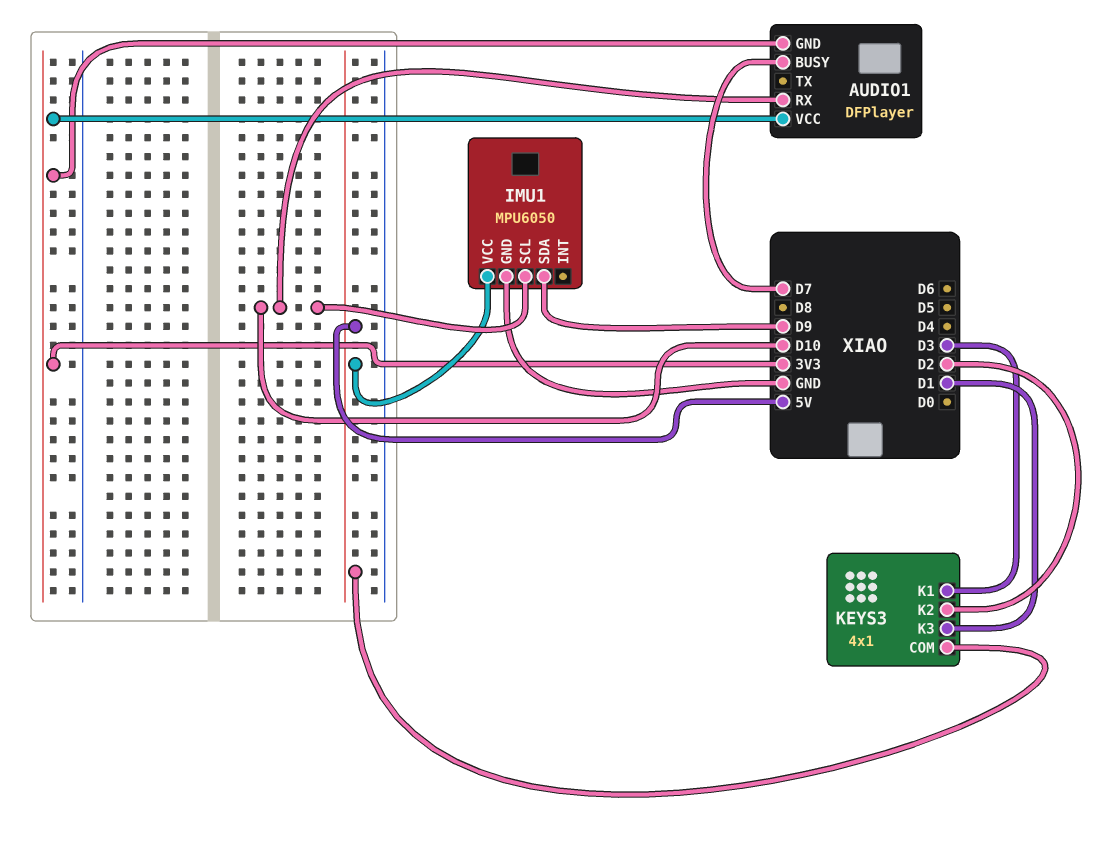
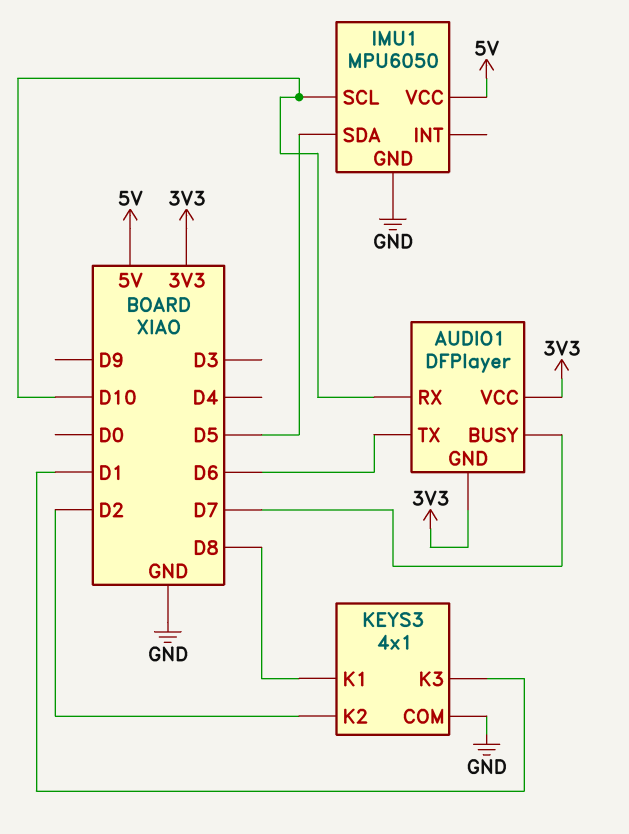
AUDIO1 pin TX: none -> D6
IMU1 pin SDA: D9 -> D5
KEYS3 pin COM: 5V -> GND
KEYS3 pin K1: D3 -> D8

